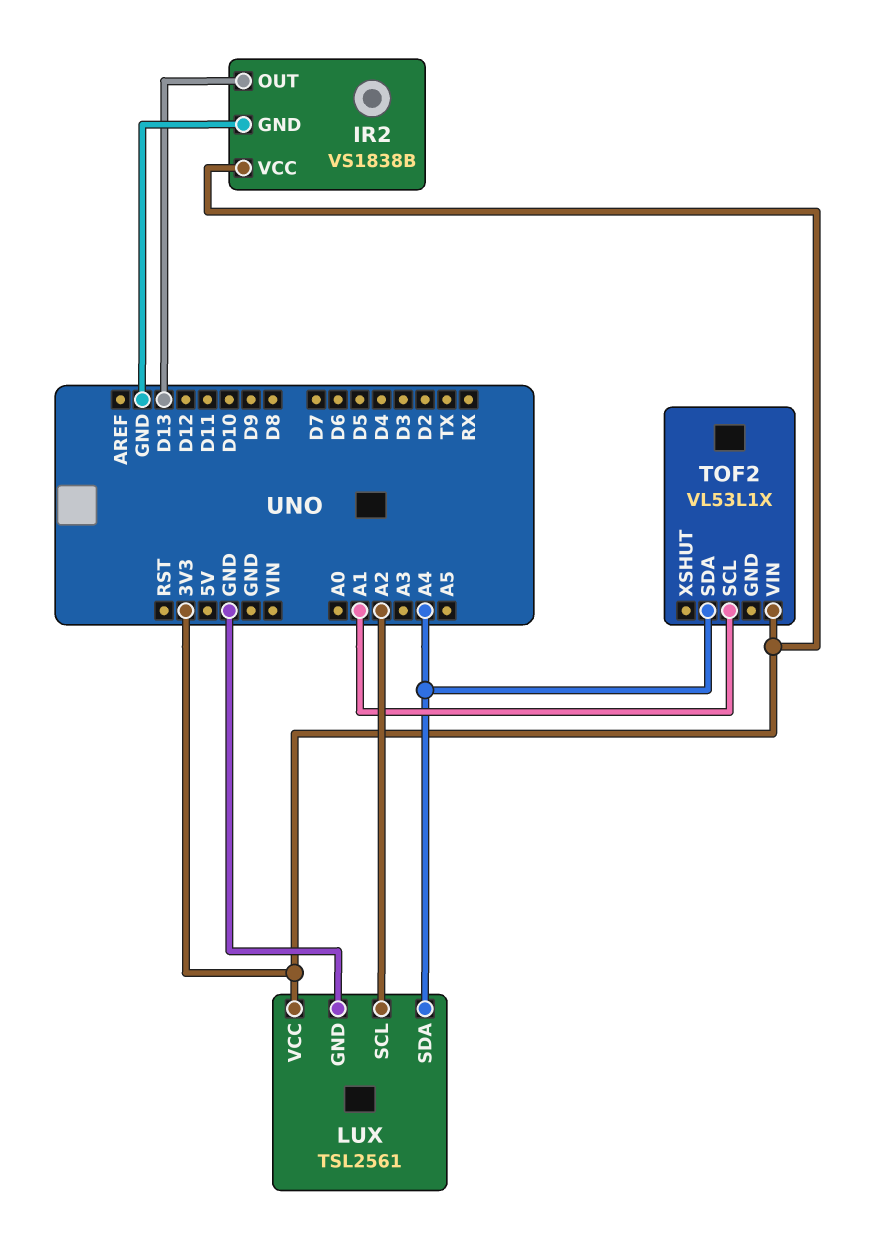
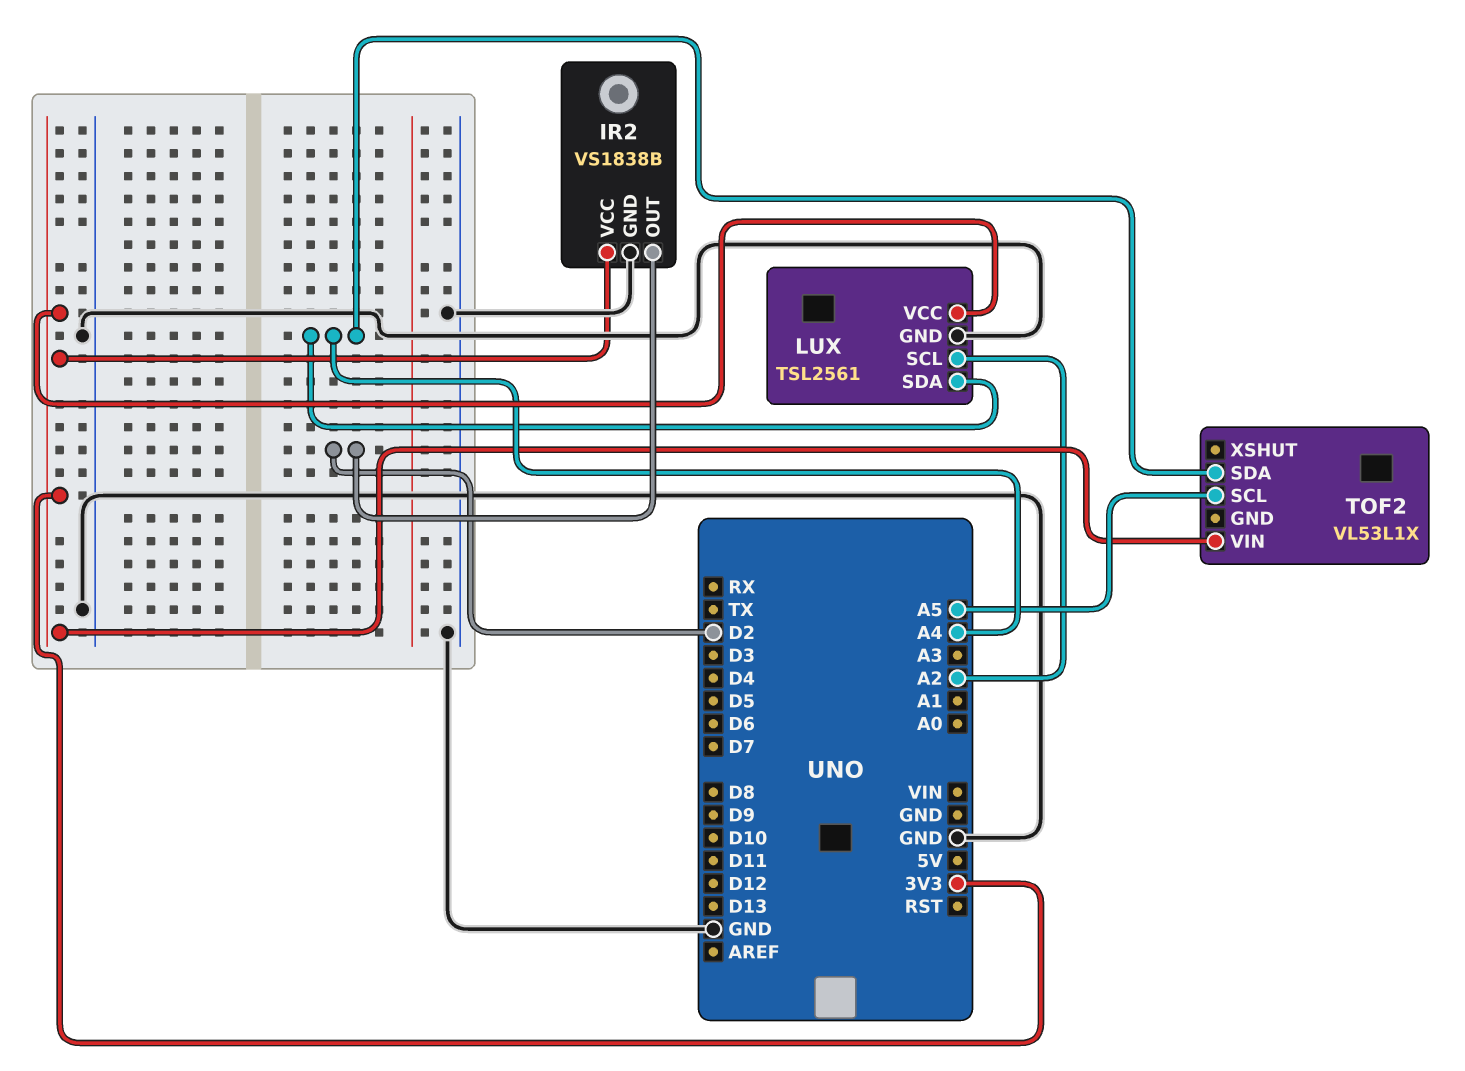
IR2 pin OUT: D13 -> D2
TOF2 pin SCL: A1 -> A5

